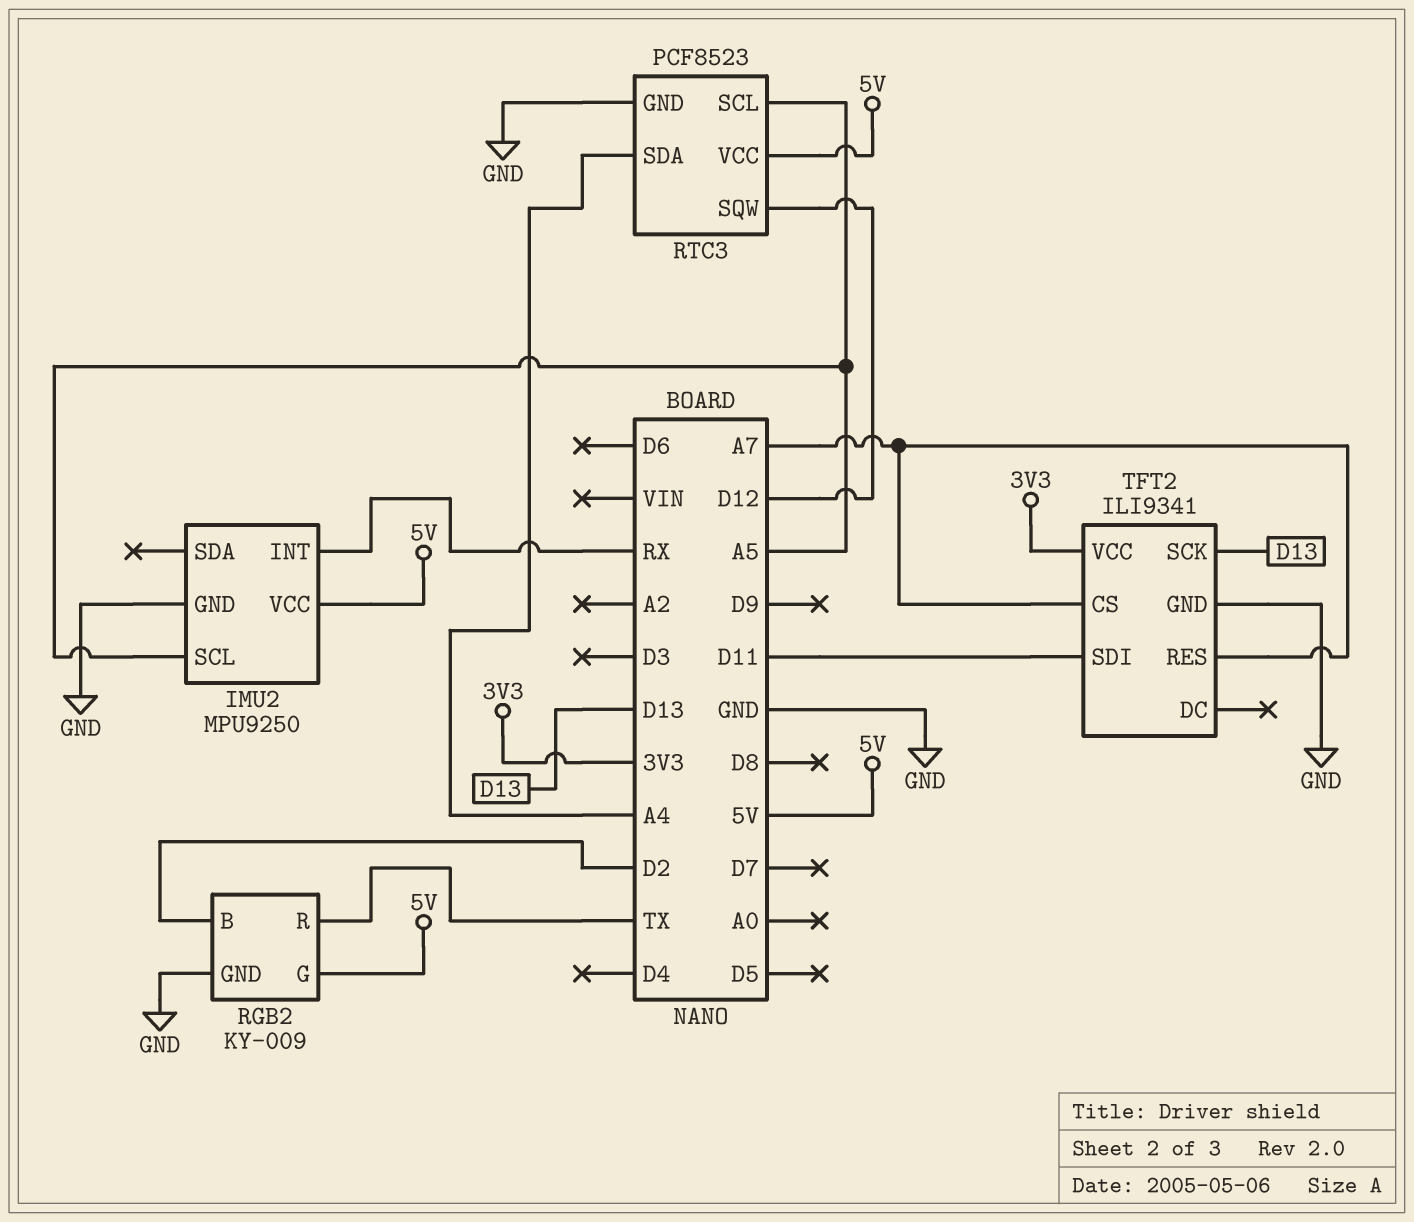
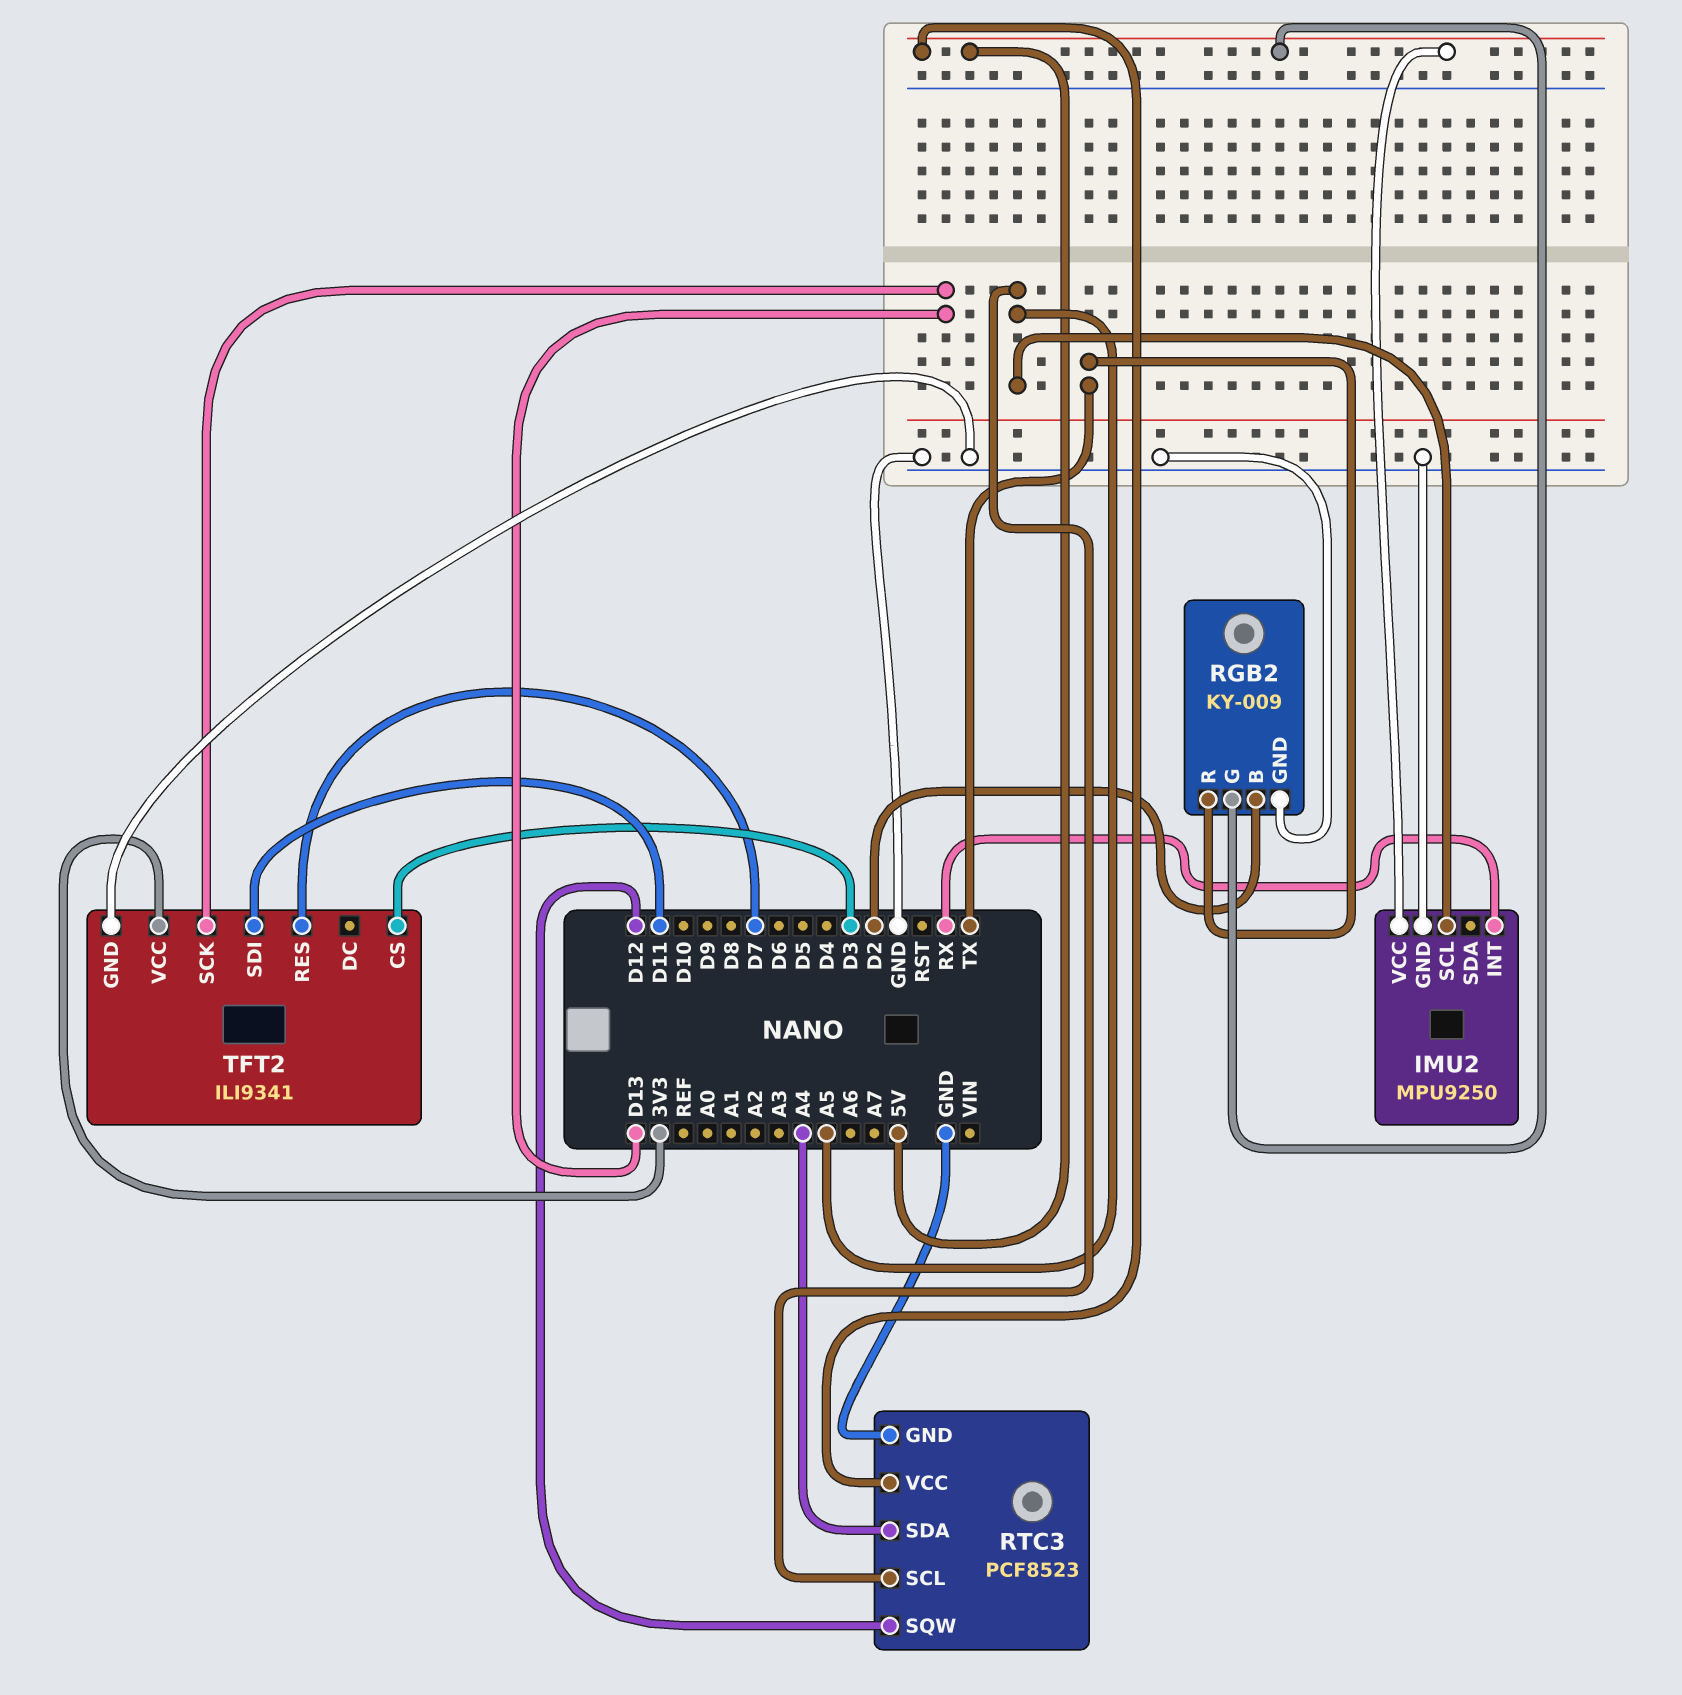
TFT2 pin CS: A7 -> D3
TFT2 pin RES: A7 -> D7

